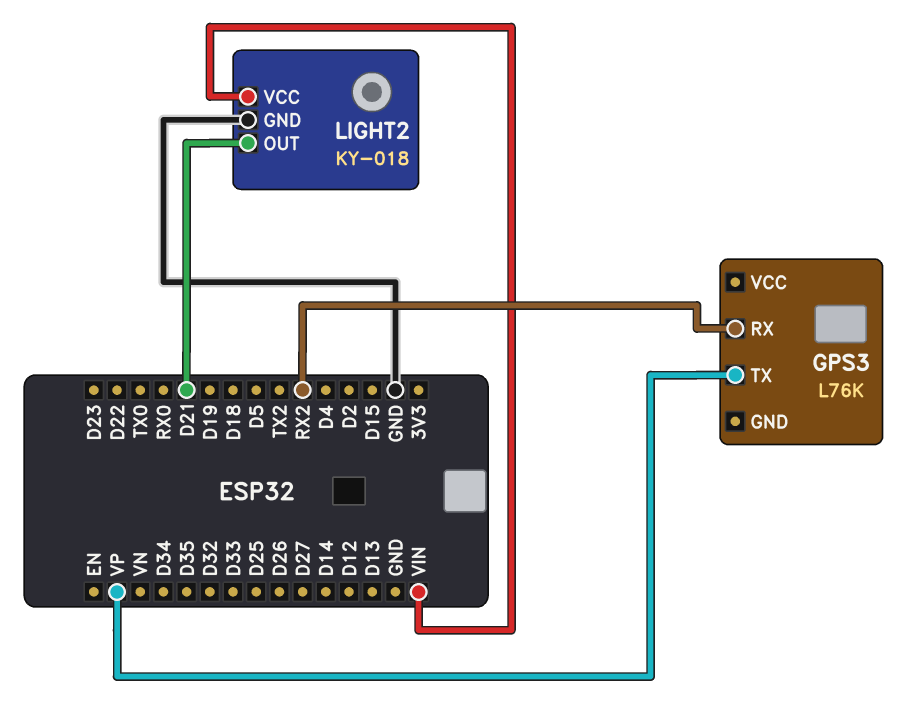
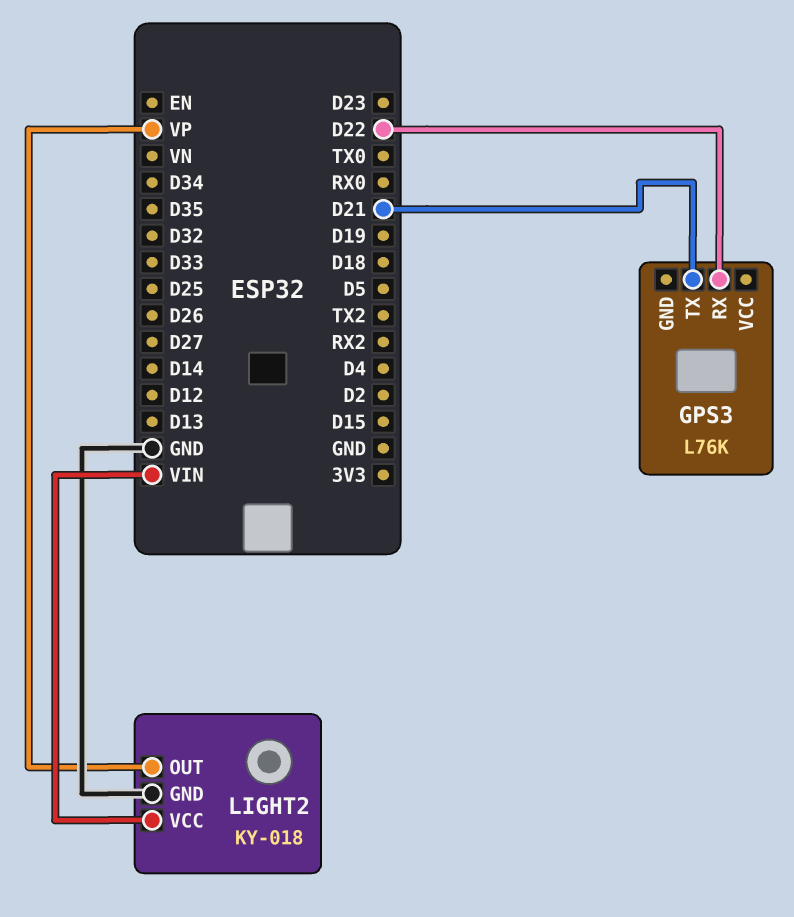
GPS3 pin RX: RX2 -> D22
GPS3 pin TX: VP -> D21
LIGHT2 pin OUT: D21 -> VP

